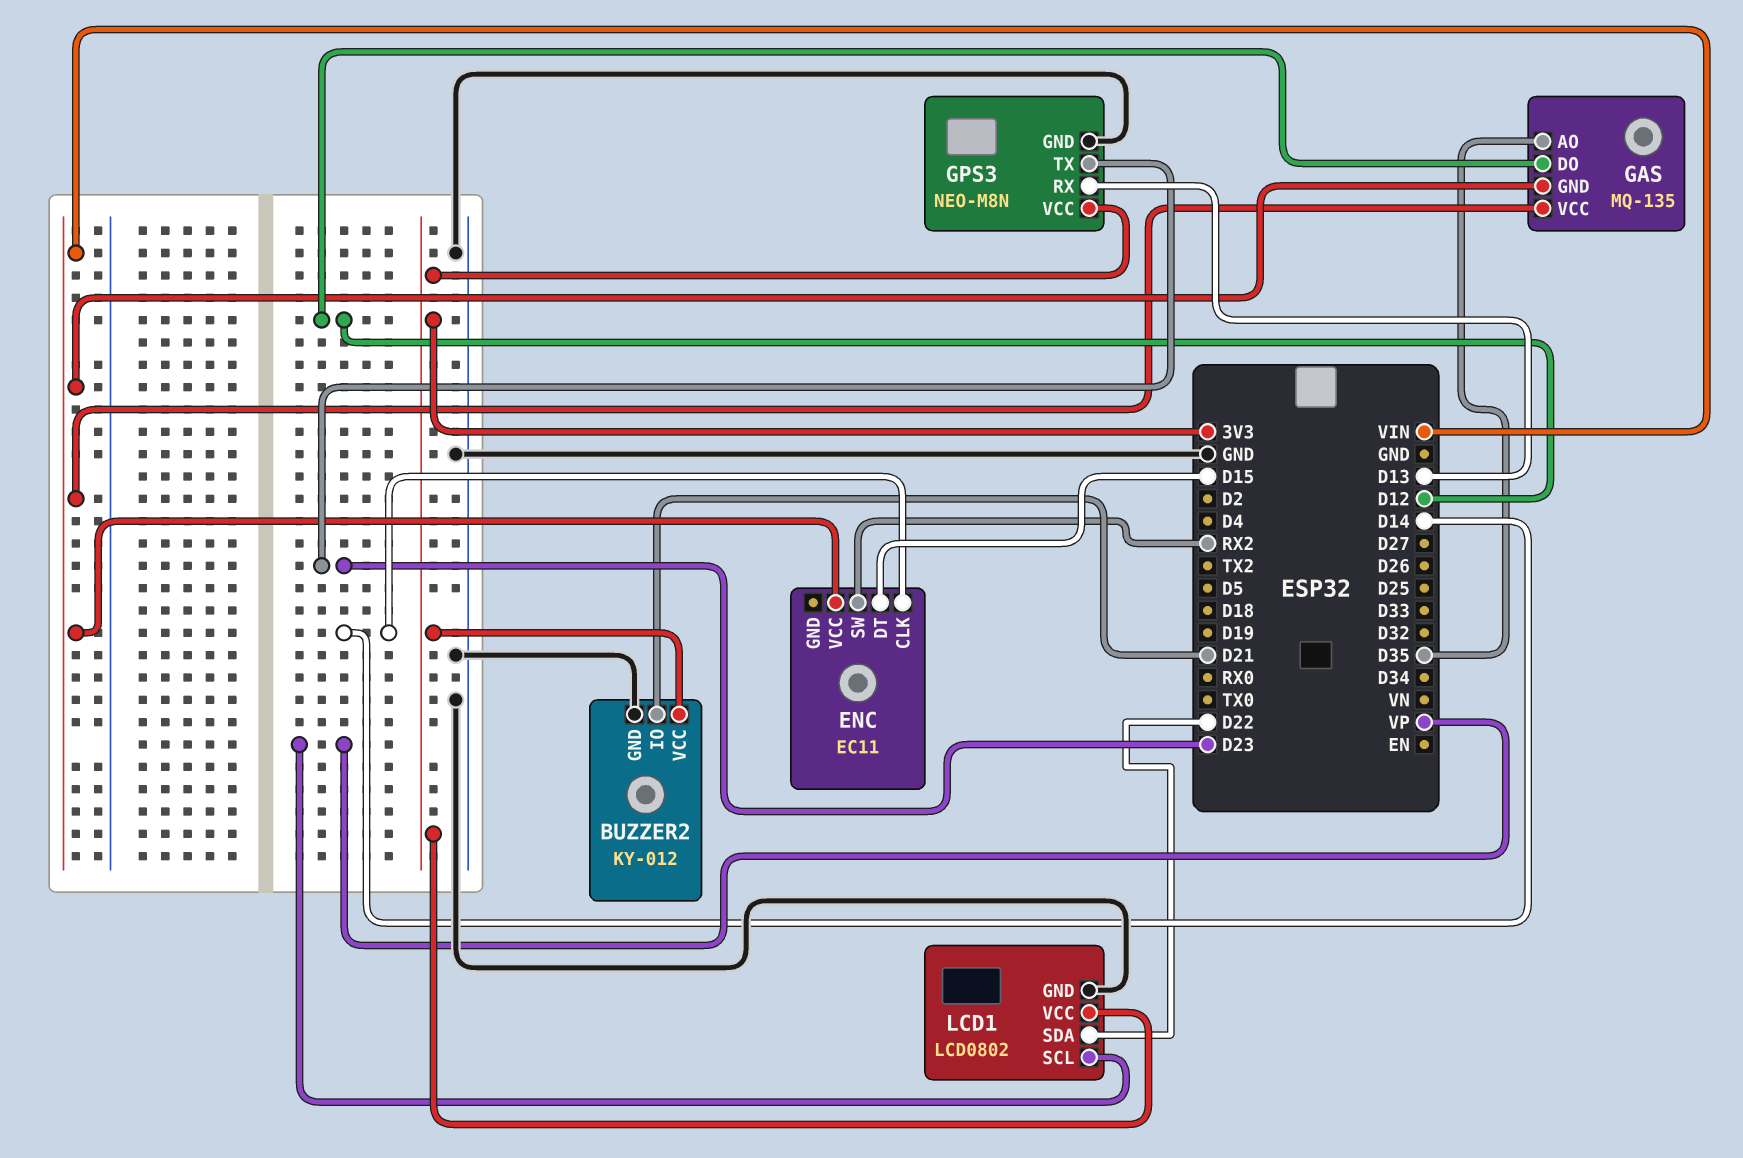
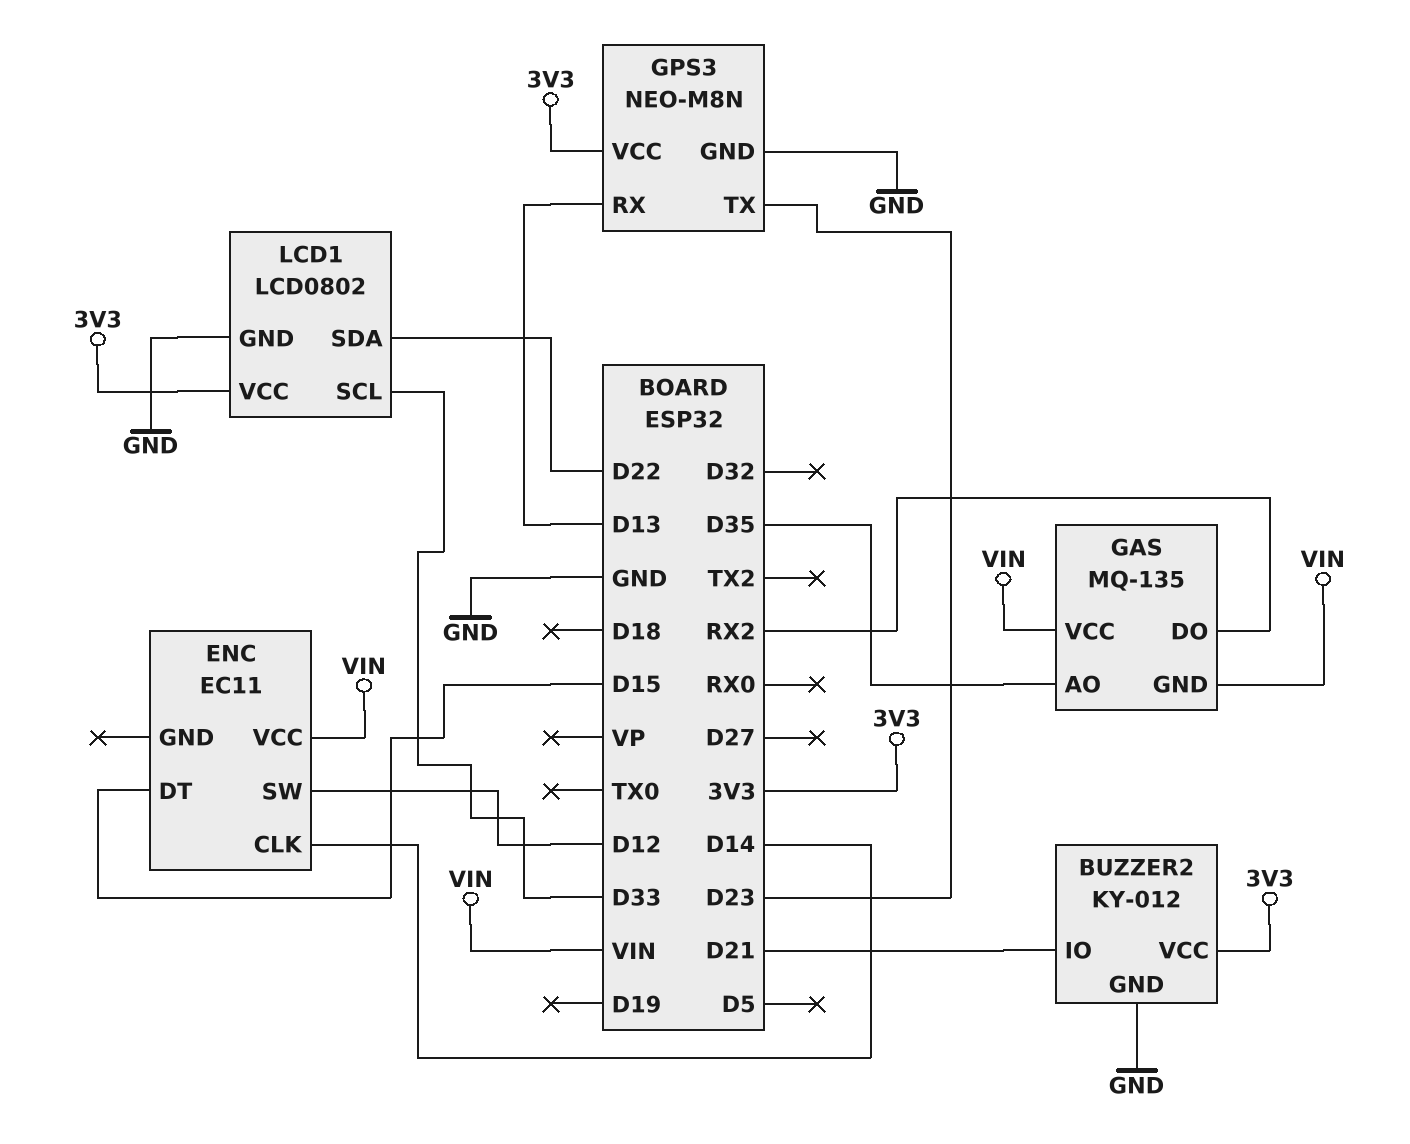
ENC pin SW: RX2 -> D12
GAS pin DO: D12 -> RX2
LCD1 pin SCL: VP -> D33

